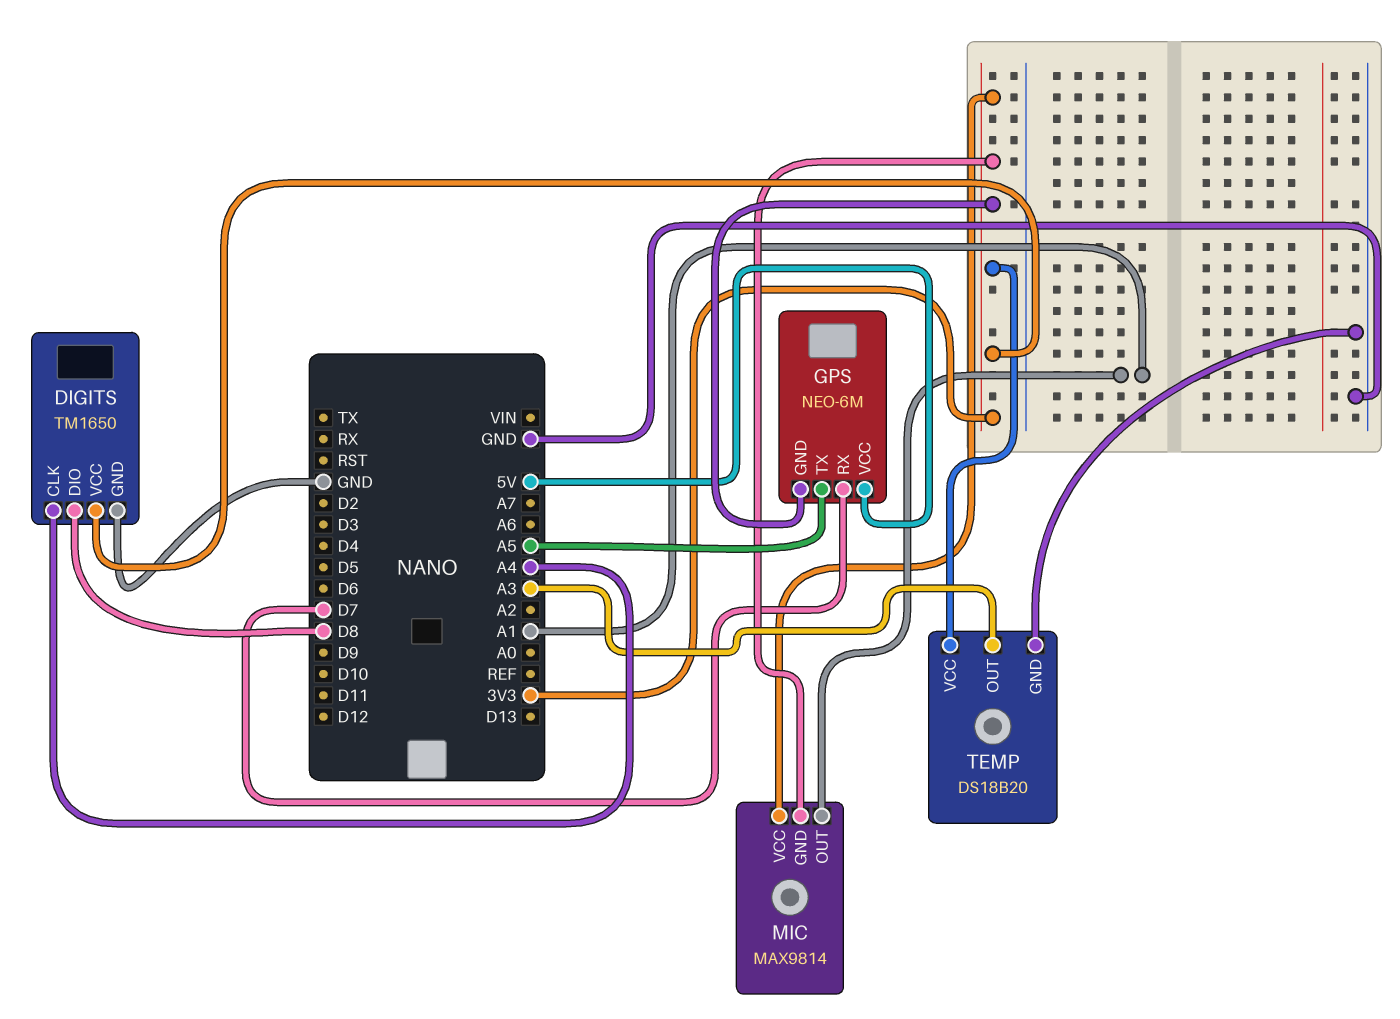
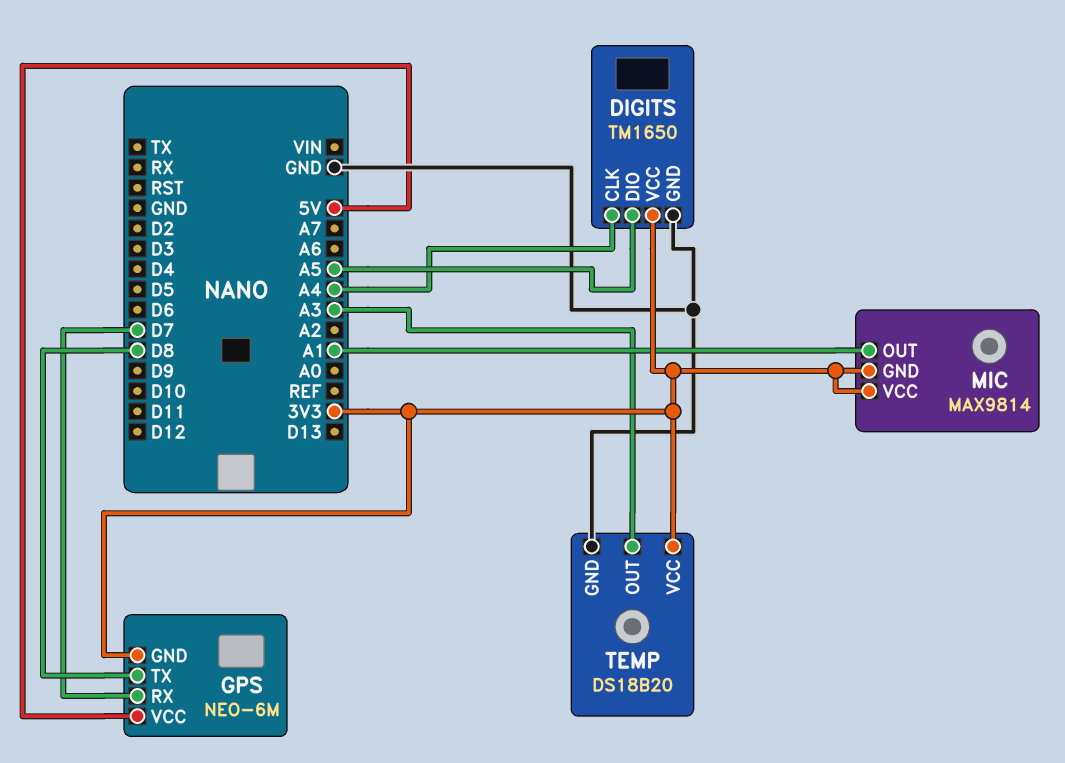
DIGITS pin DIO: D8 -> A5
GPS pin TX: A5 -> D8

